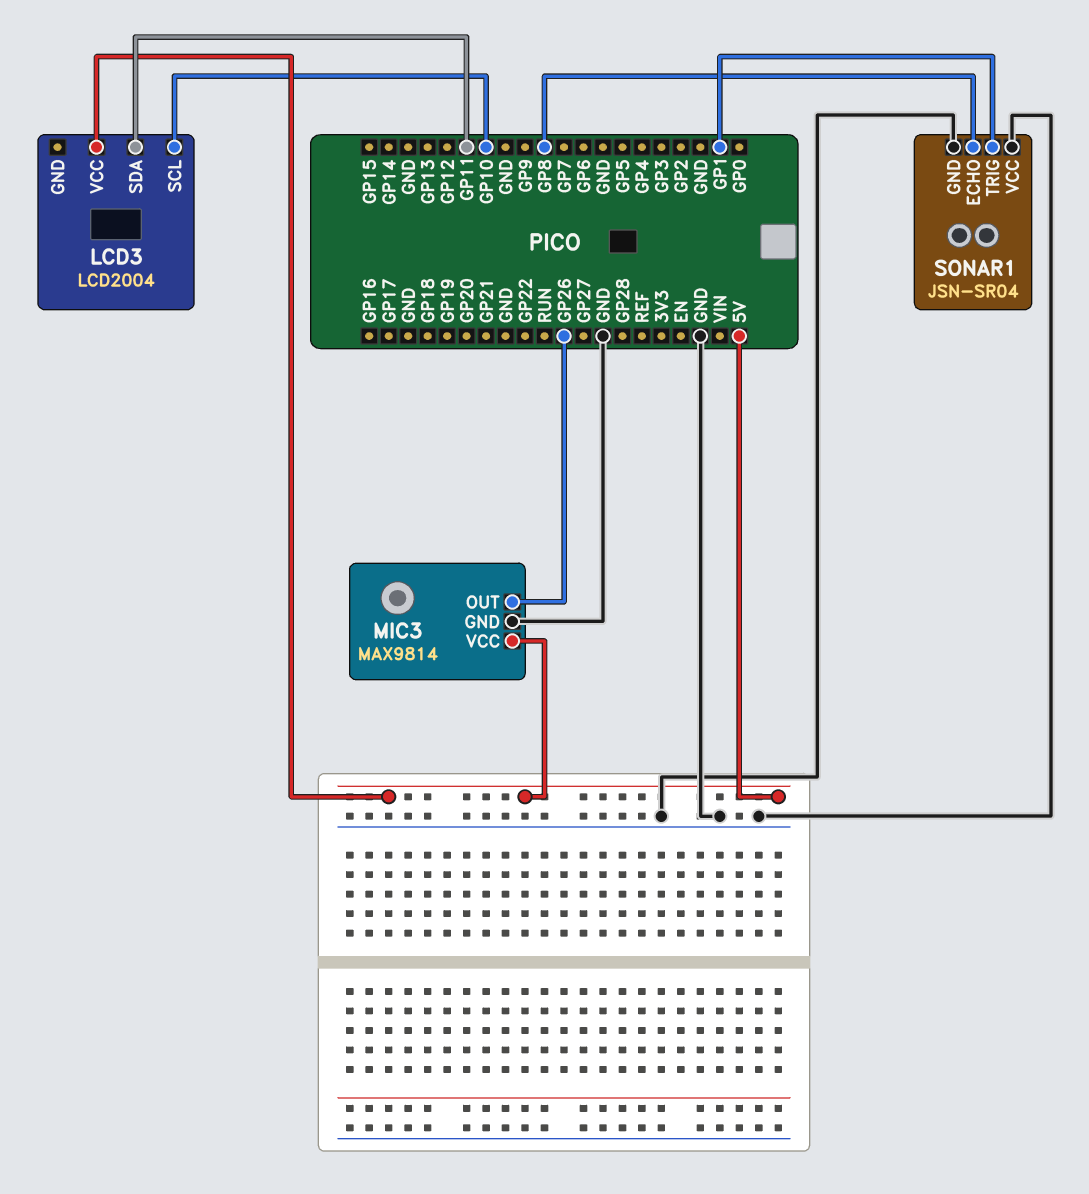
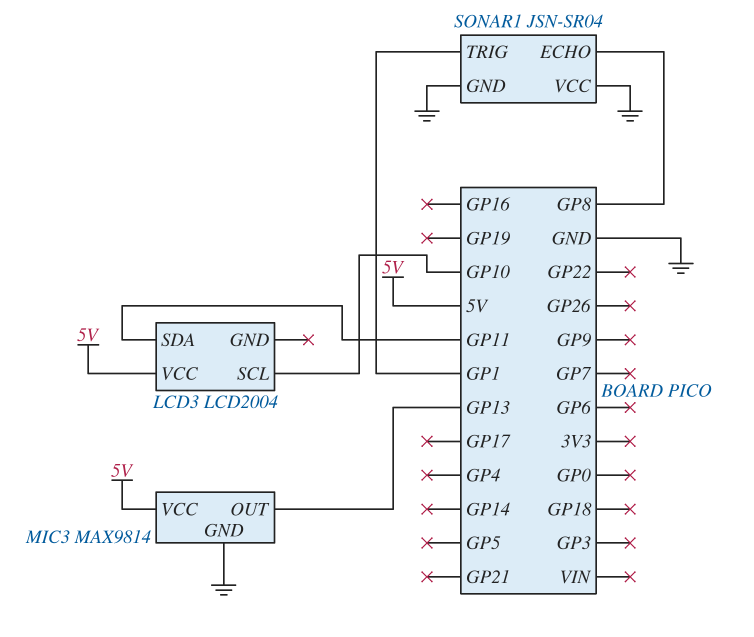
MIC3 pin OUT: GP26 -> GP13

